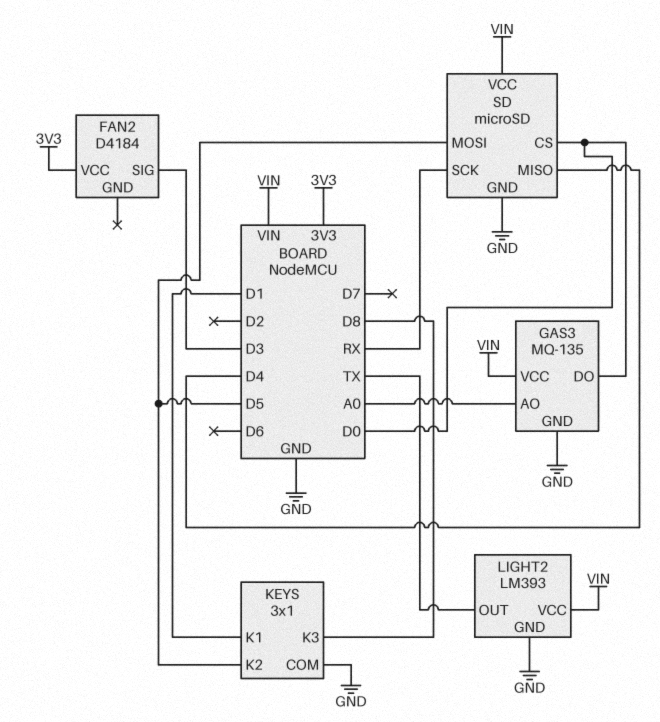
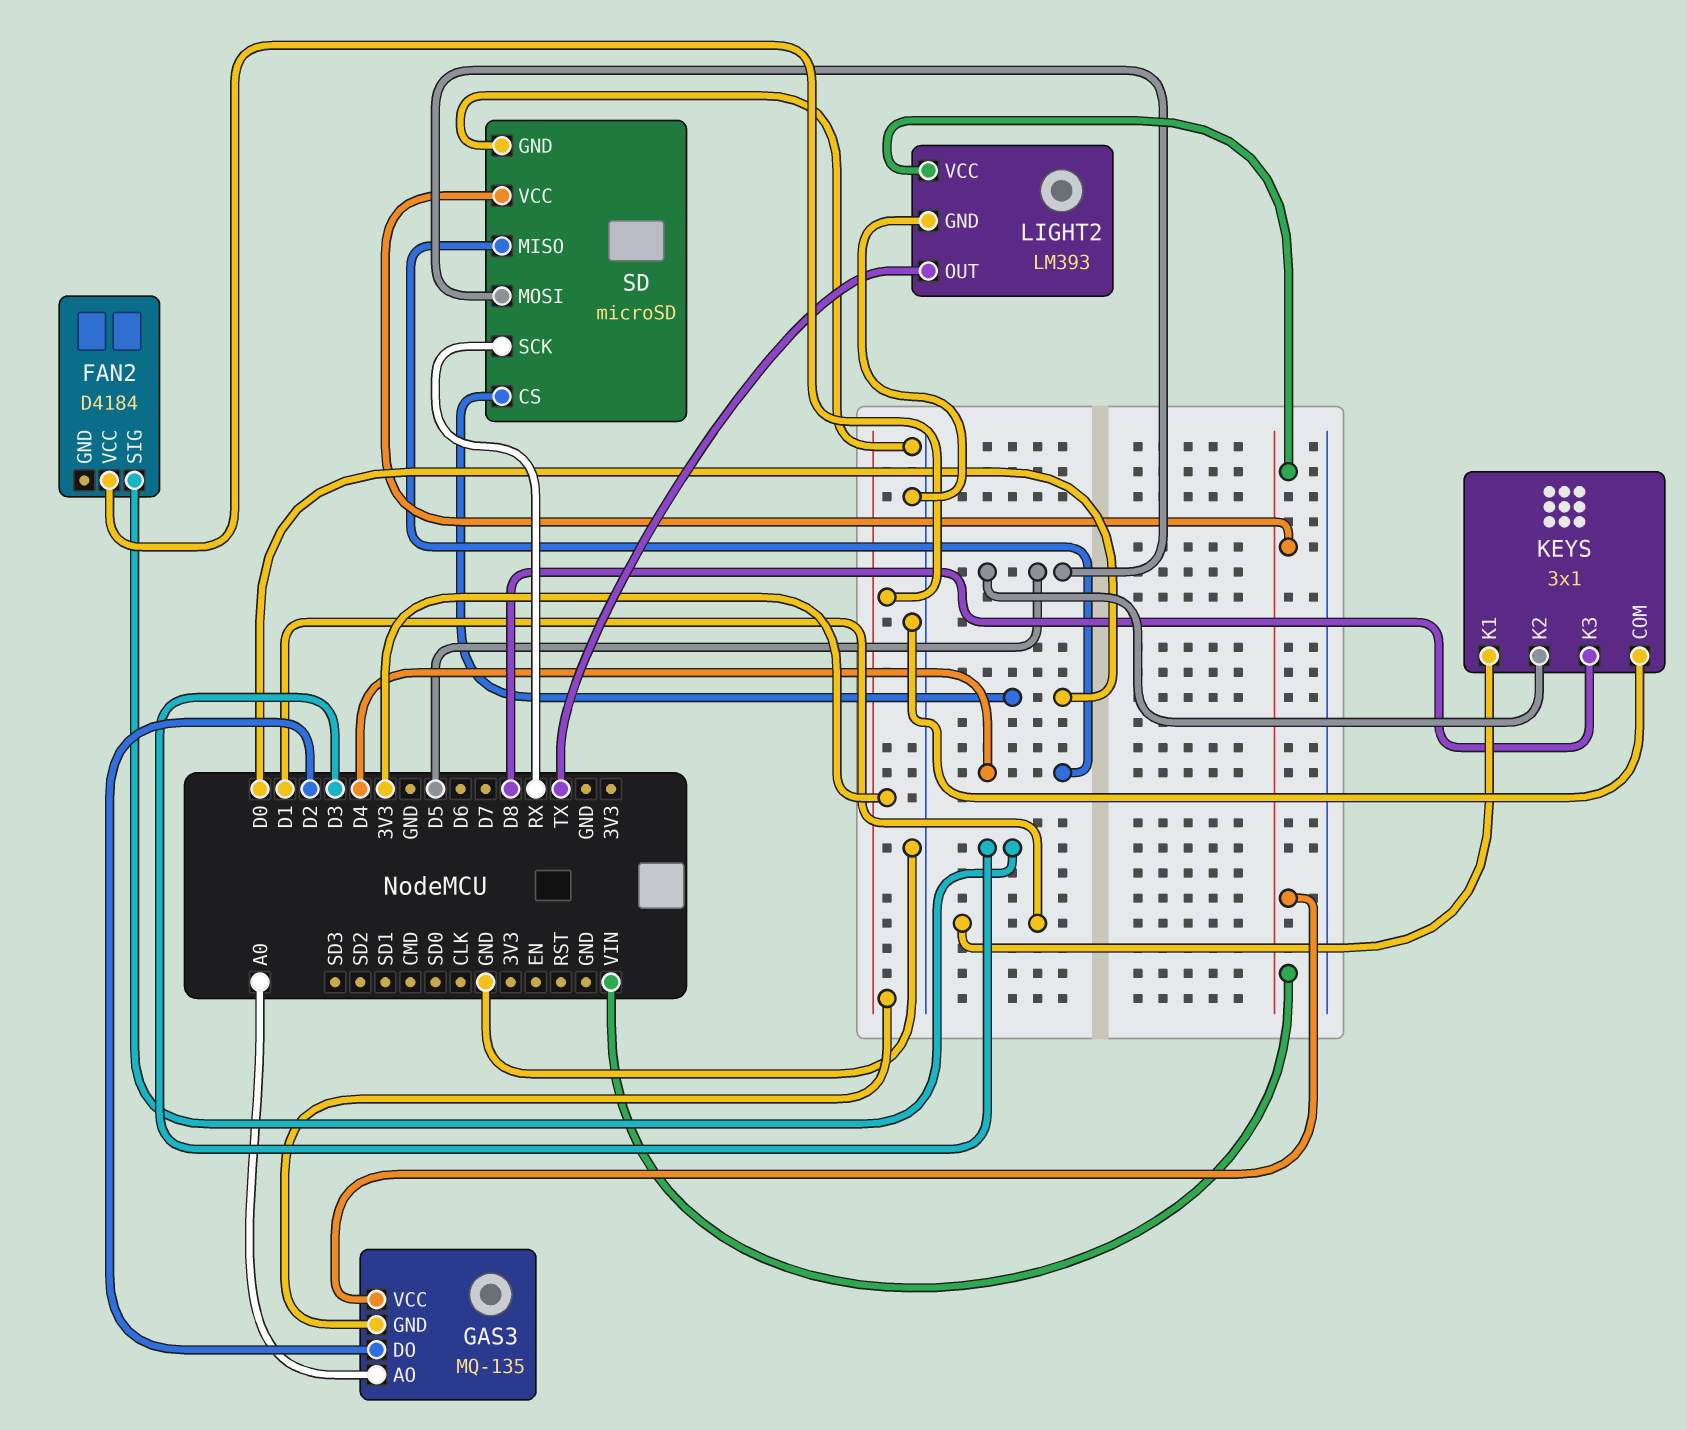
GAS3 pin DO: D0 -> D2
GAS3 pin GND: GND -> 3V3

